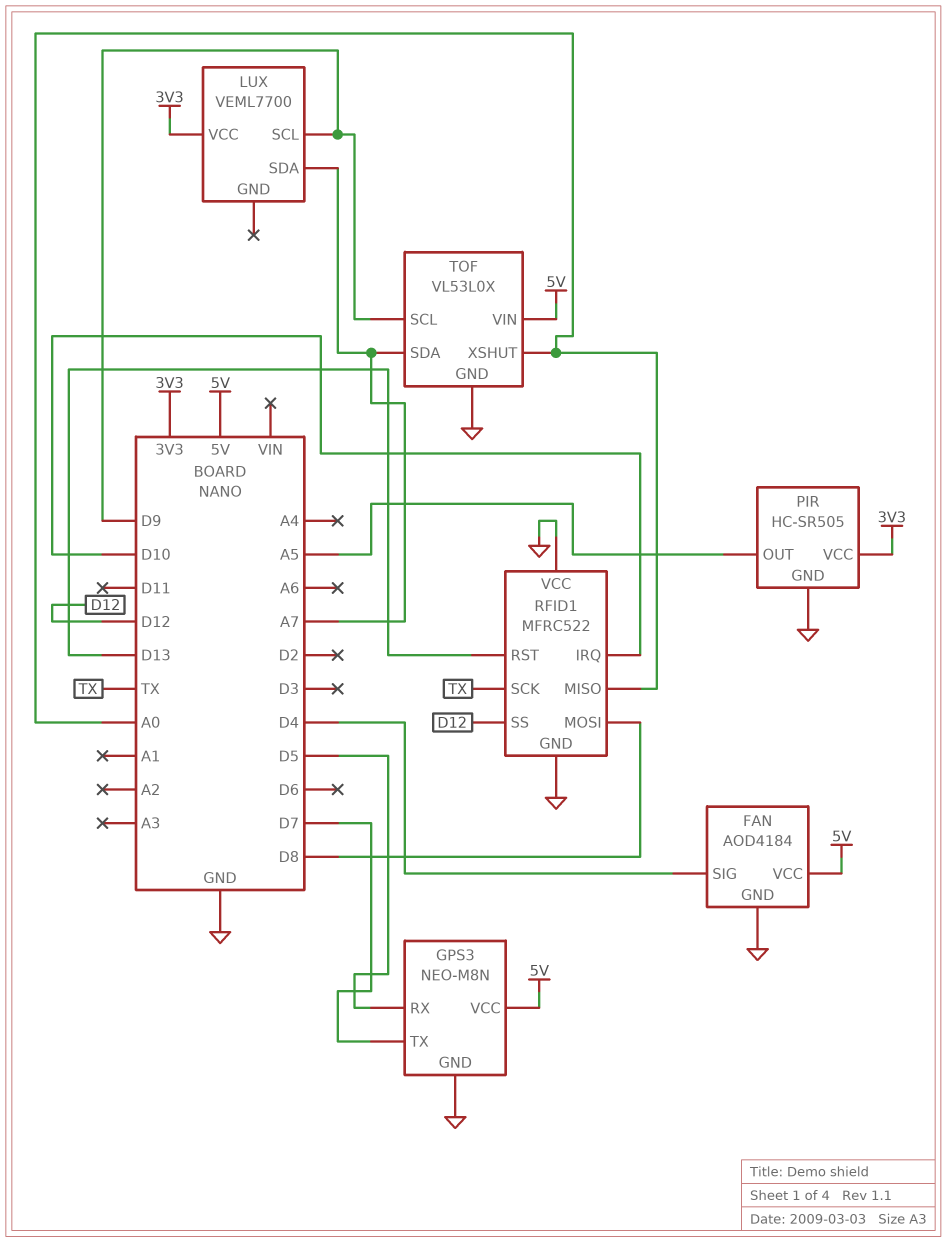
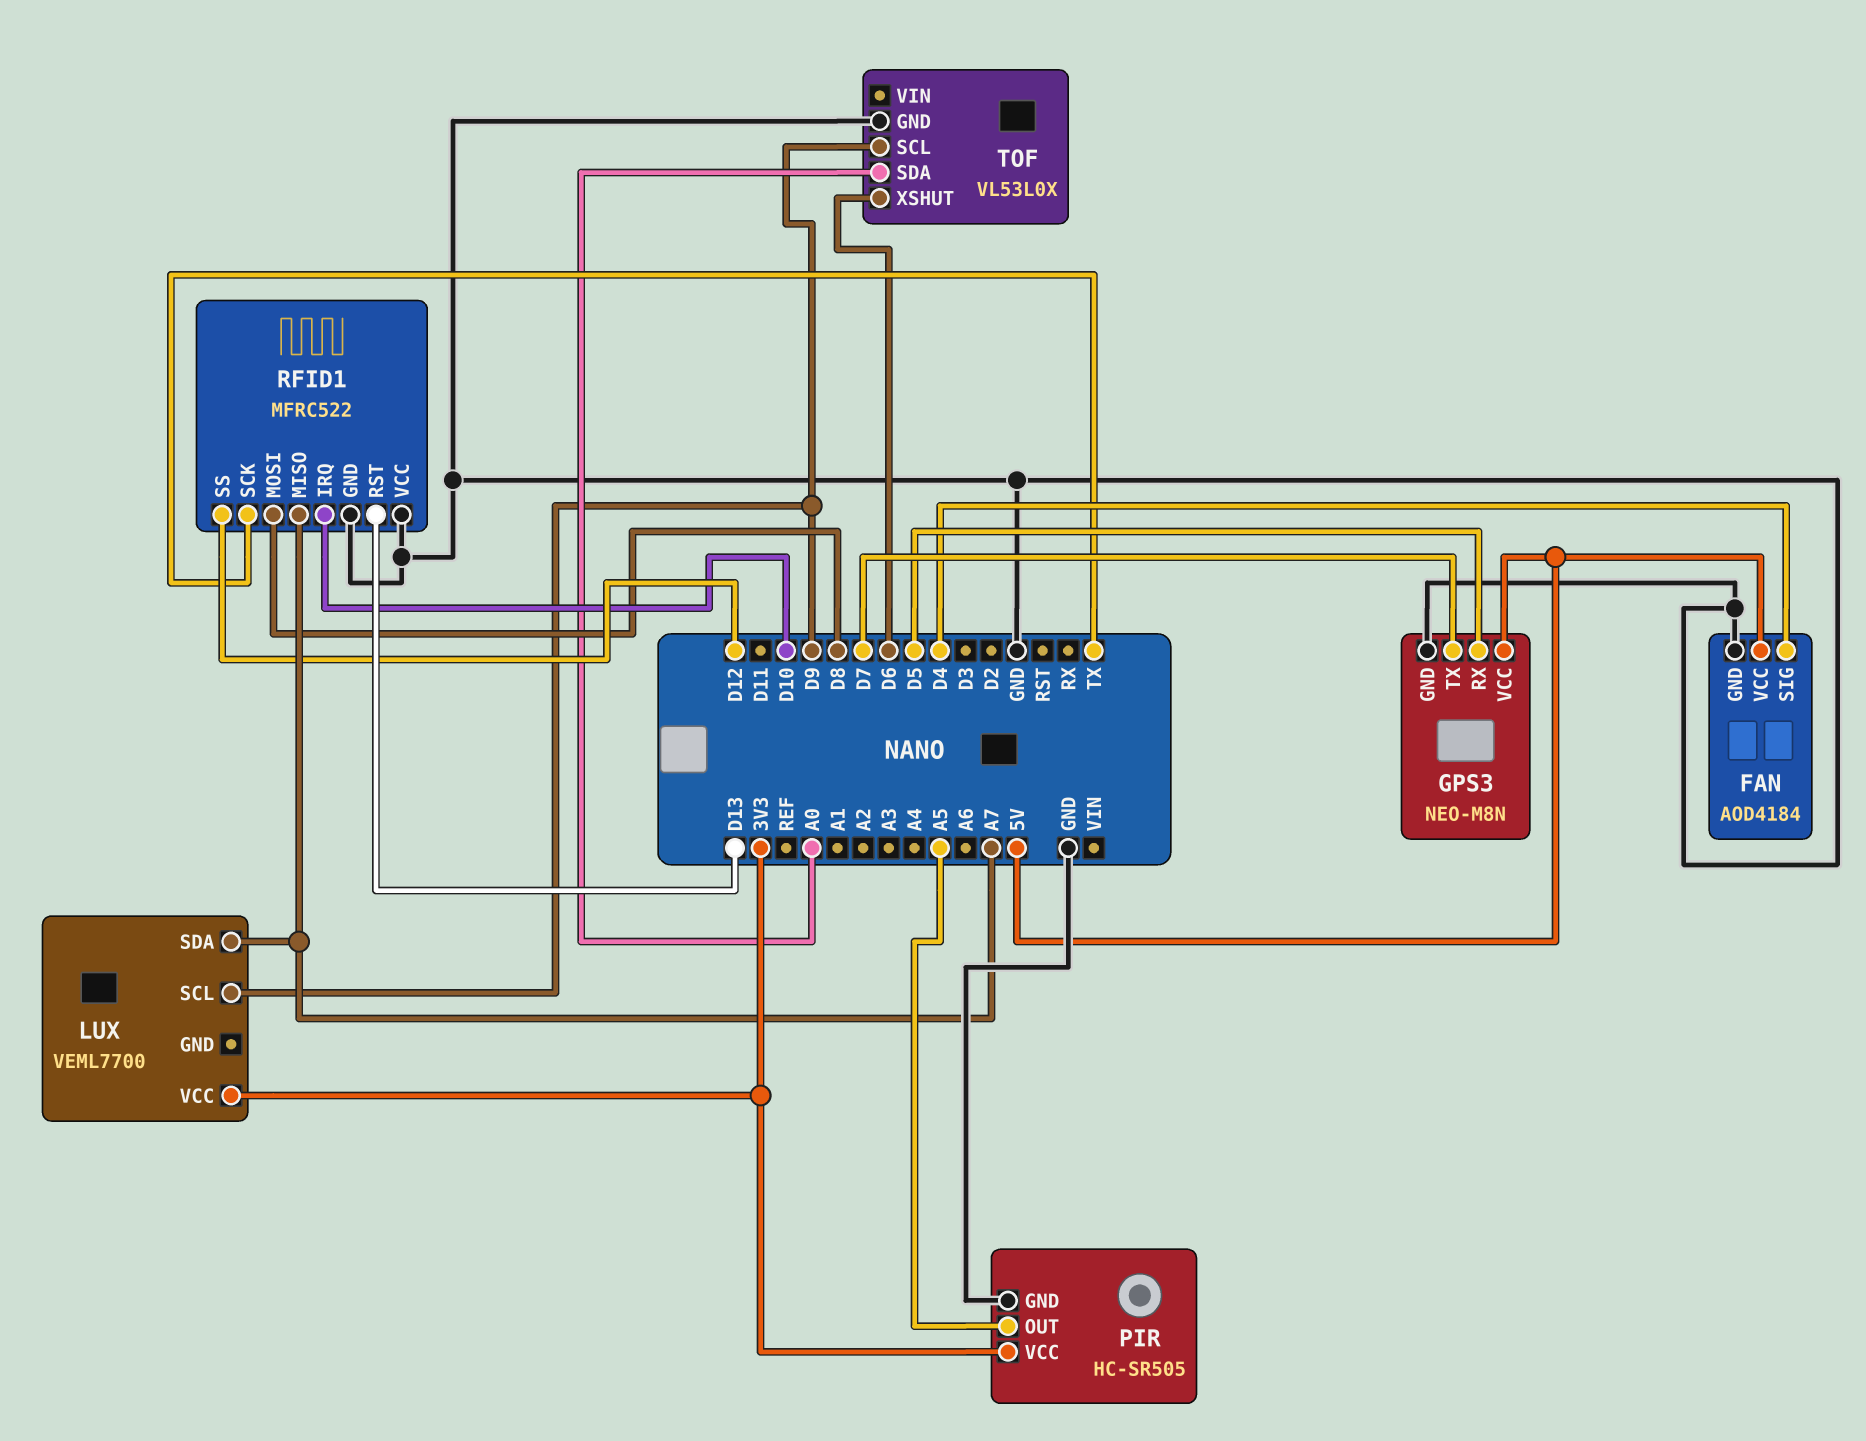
RFID1 pin MISO: A0 -> A7
TOF pin SDA: A7 -> A0
TOF pin VIN: 5V -> none
TOF pin XSHUT: A0 -> D6

